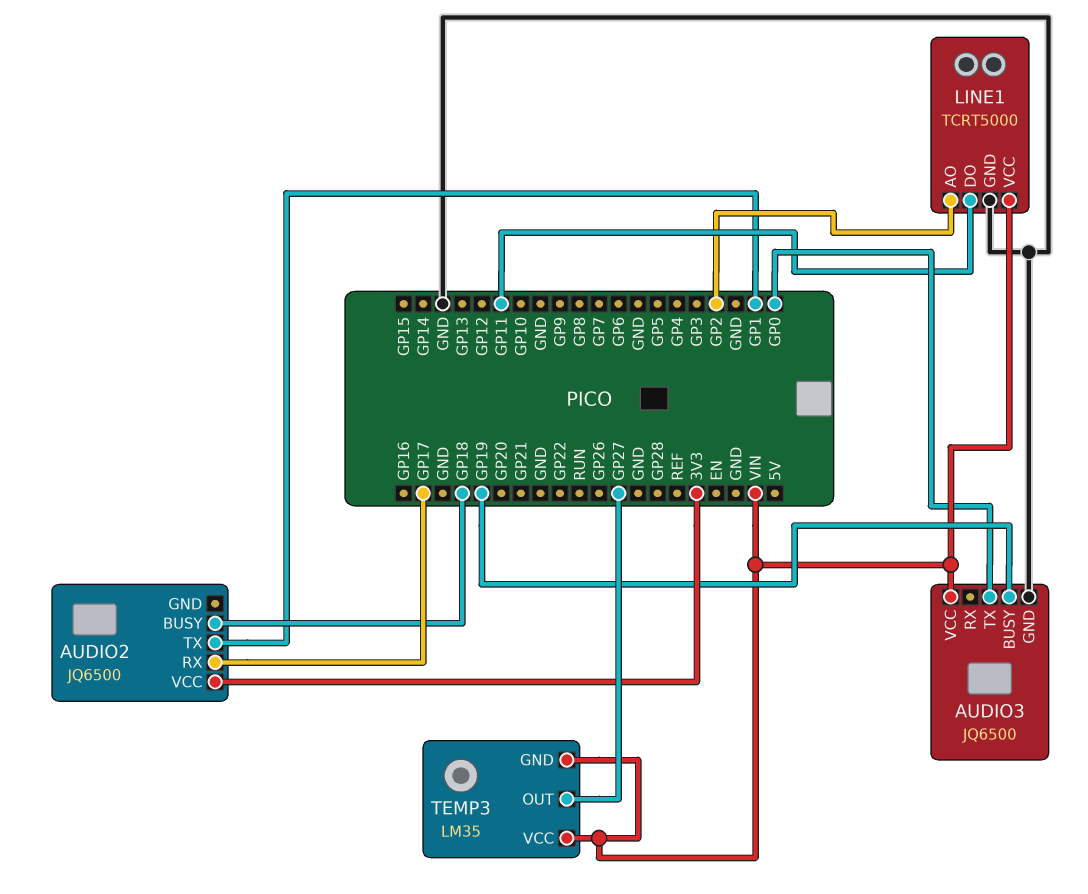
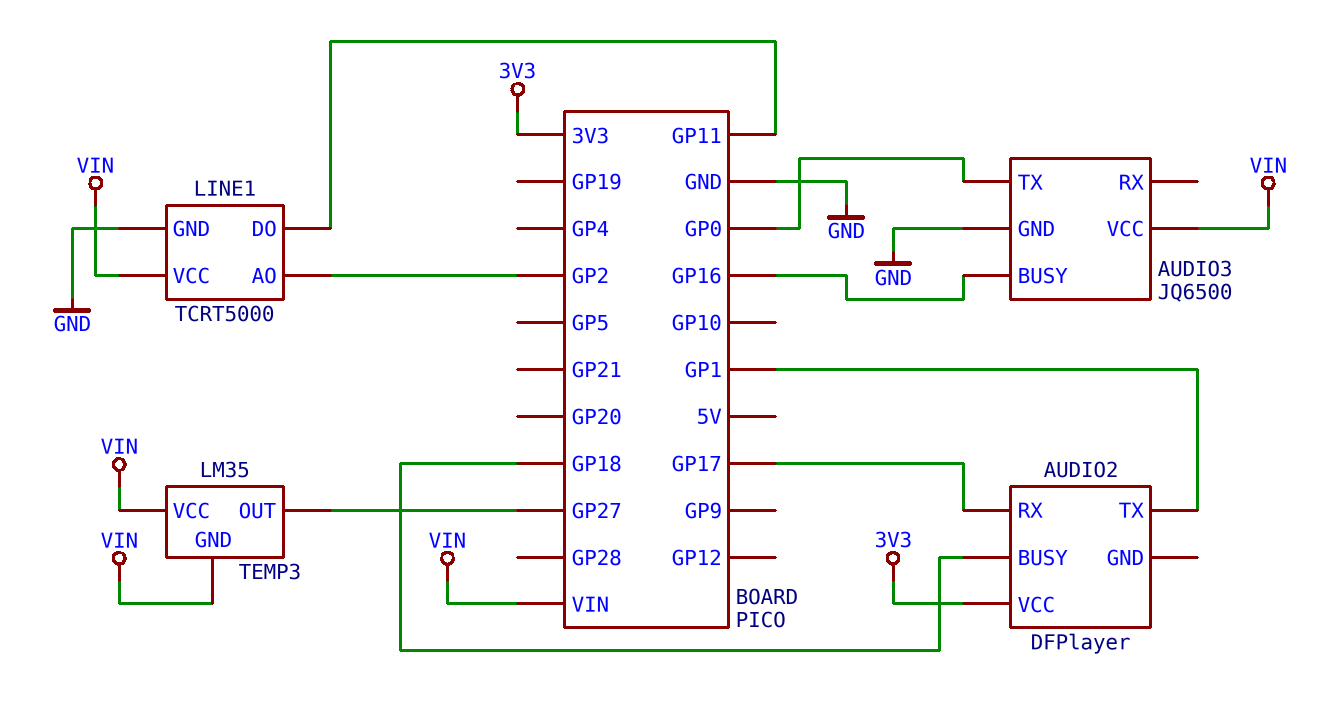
AUDIO2: JQ6500 -> DFPlayer
AUDIO3 pin BUSY: GP19 -> GP16

